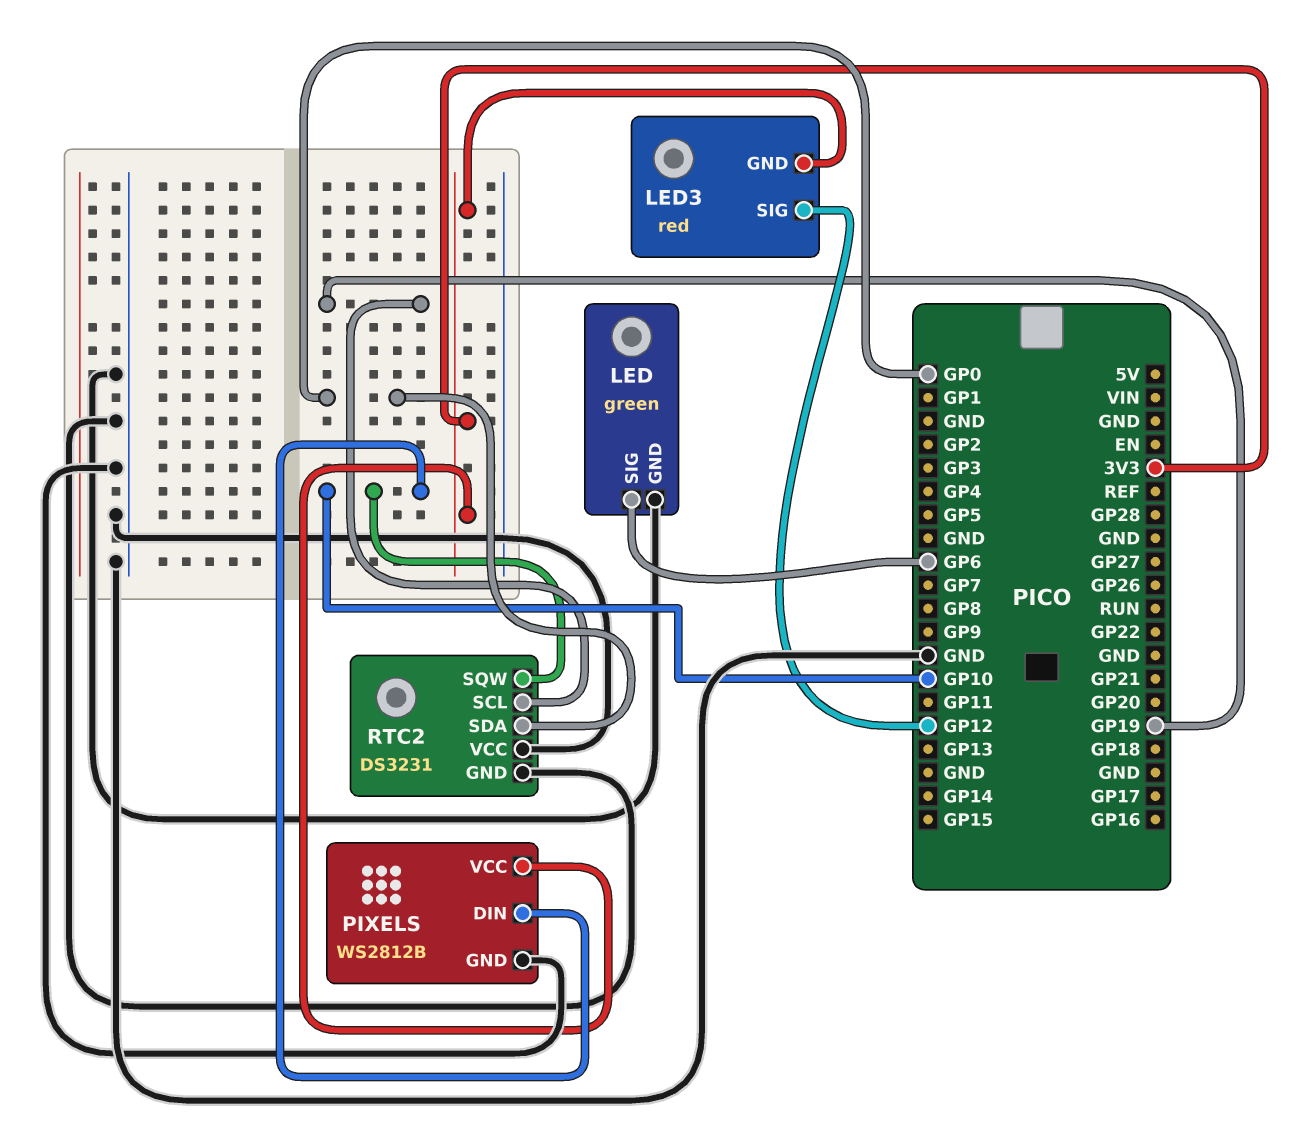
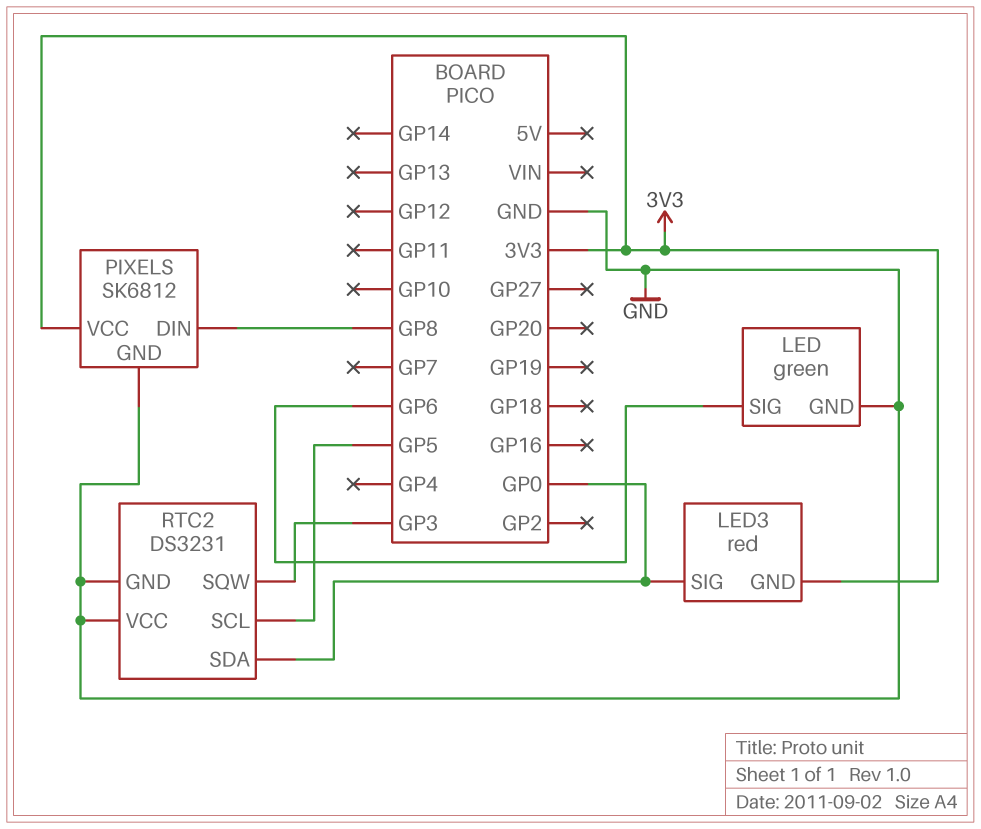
LED3 pin SIG: GP12 -> GP0
PIXELS: WS2812B -> SK6812
PIXELS pin DIN: GP10 -> GP8
RTC2 pin SCL: GP19 -> GP5
RTC2 pin SQW: GP10 -> GP3

